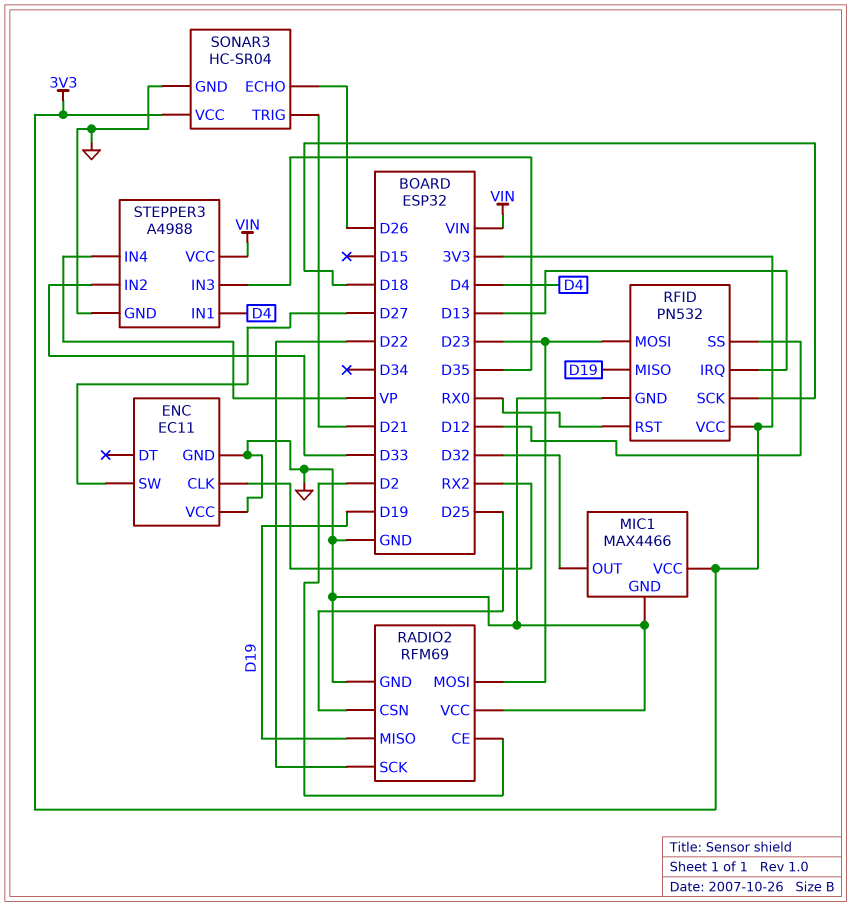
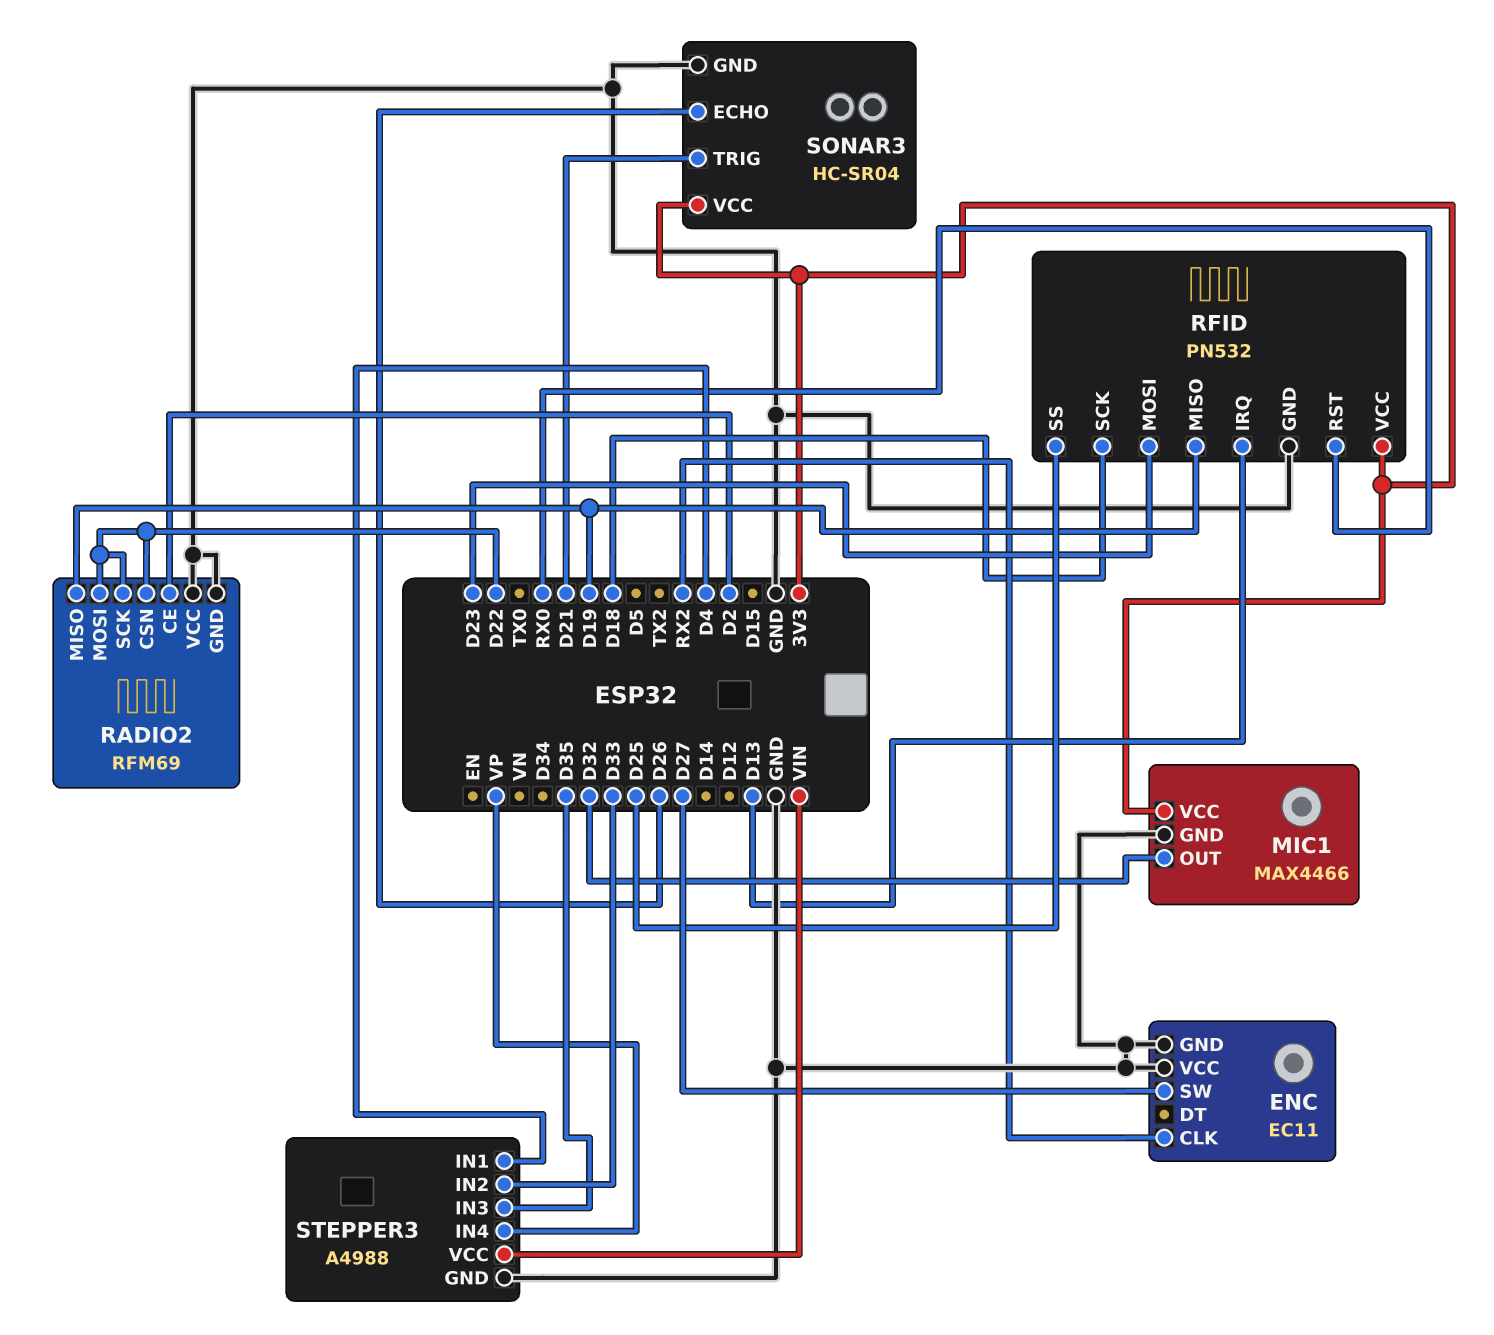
RADIO2 pin CSN: D25 -> D22
RADIO2 pin MOSI: D23 -> D22
RFID pin SS: D12 -> D25

